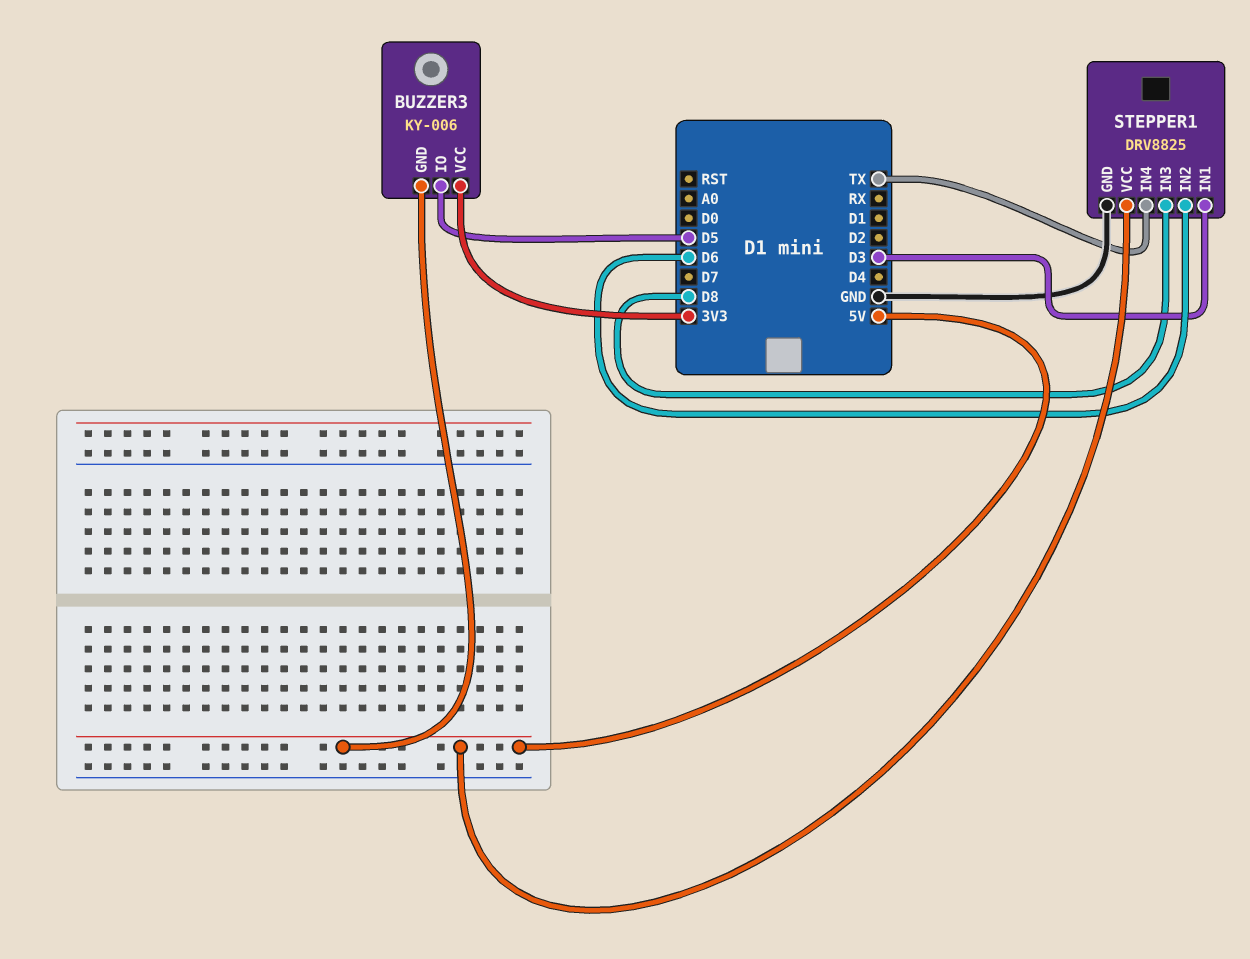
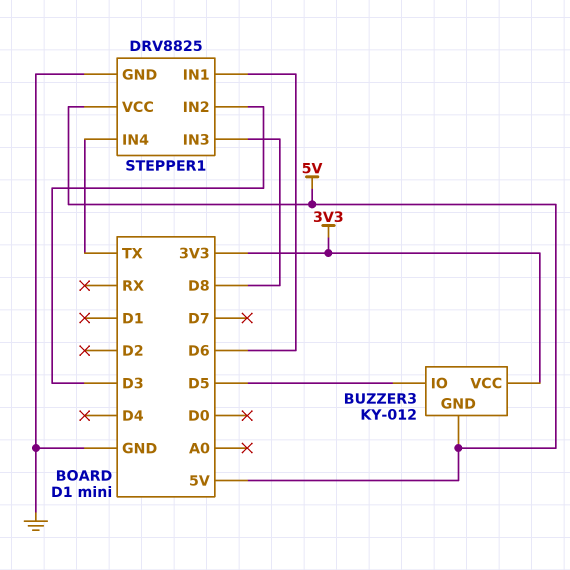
BUZZER3: KY-006 -> KY-012
STEPPER1 pin IN1: D3 -> D6
STEPPER1 pin IN2: D6 -> D3

